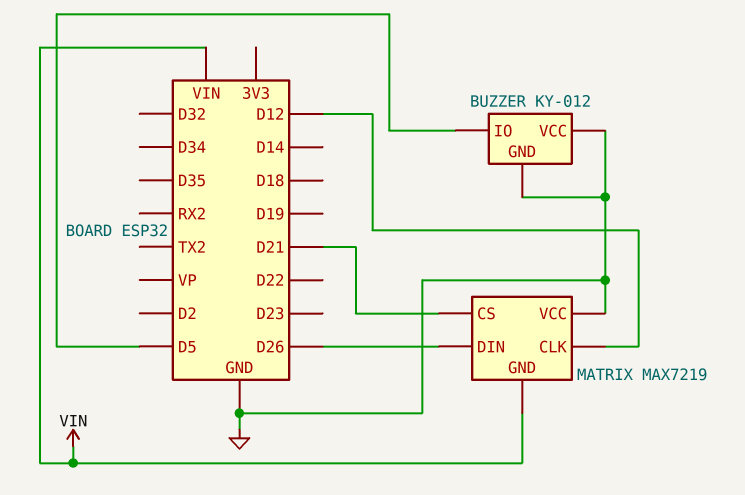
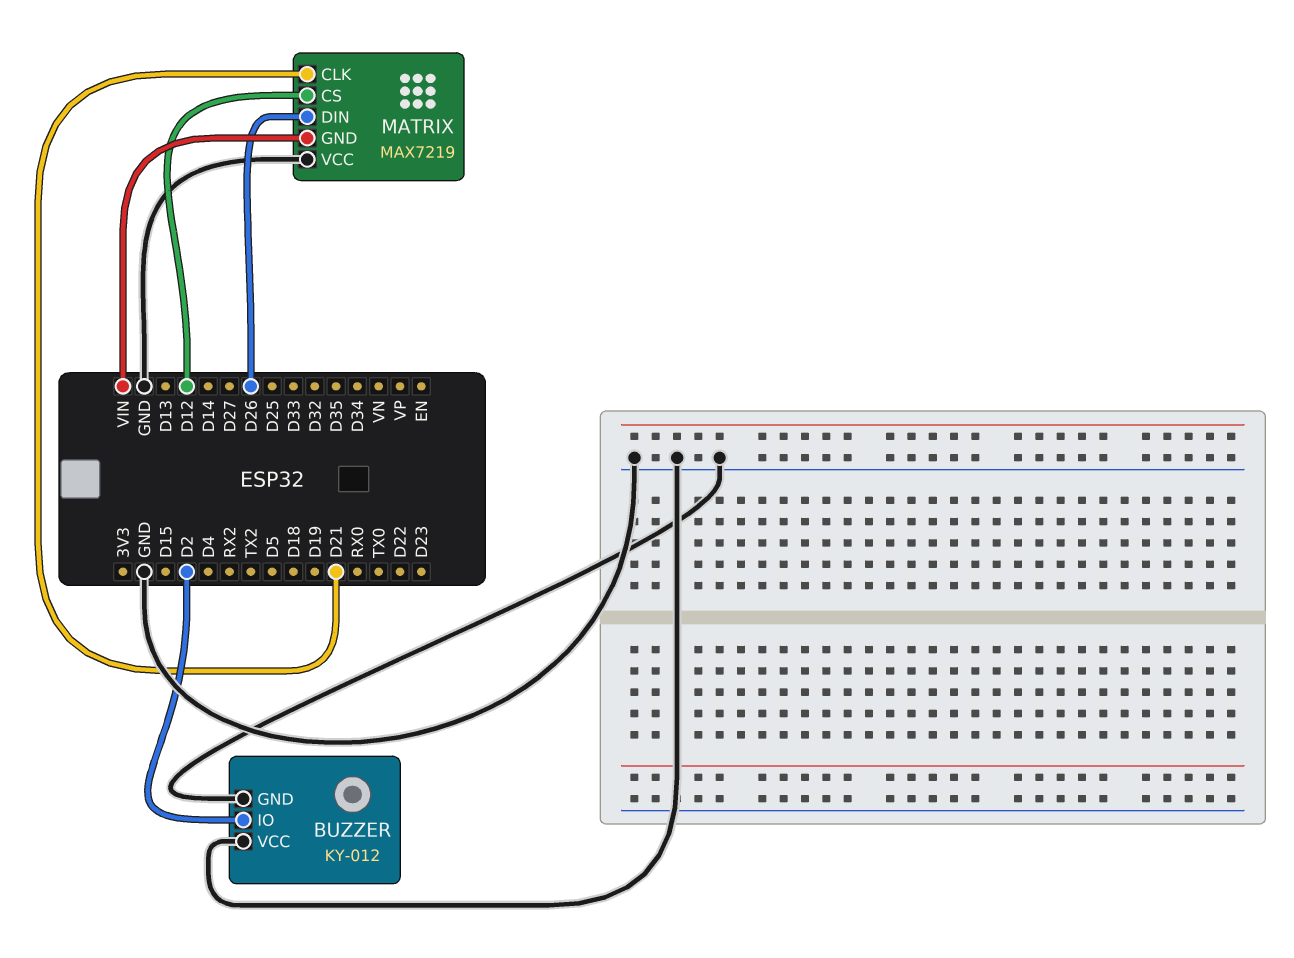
BUZZER pin IO: D5 -> D2
MATRIX pin CLK: D12 -> D21
MATRIX pin CS: D21 -> D12

